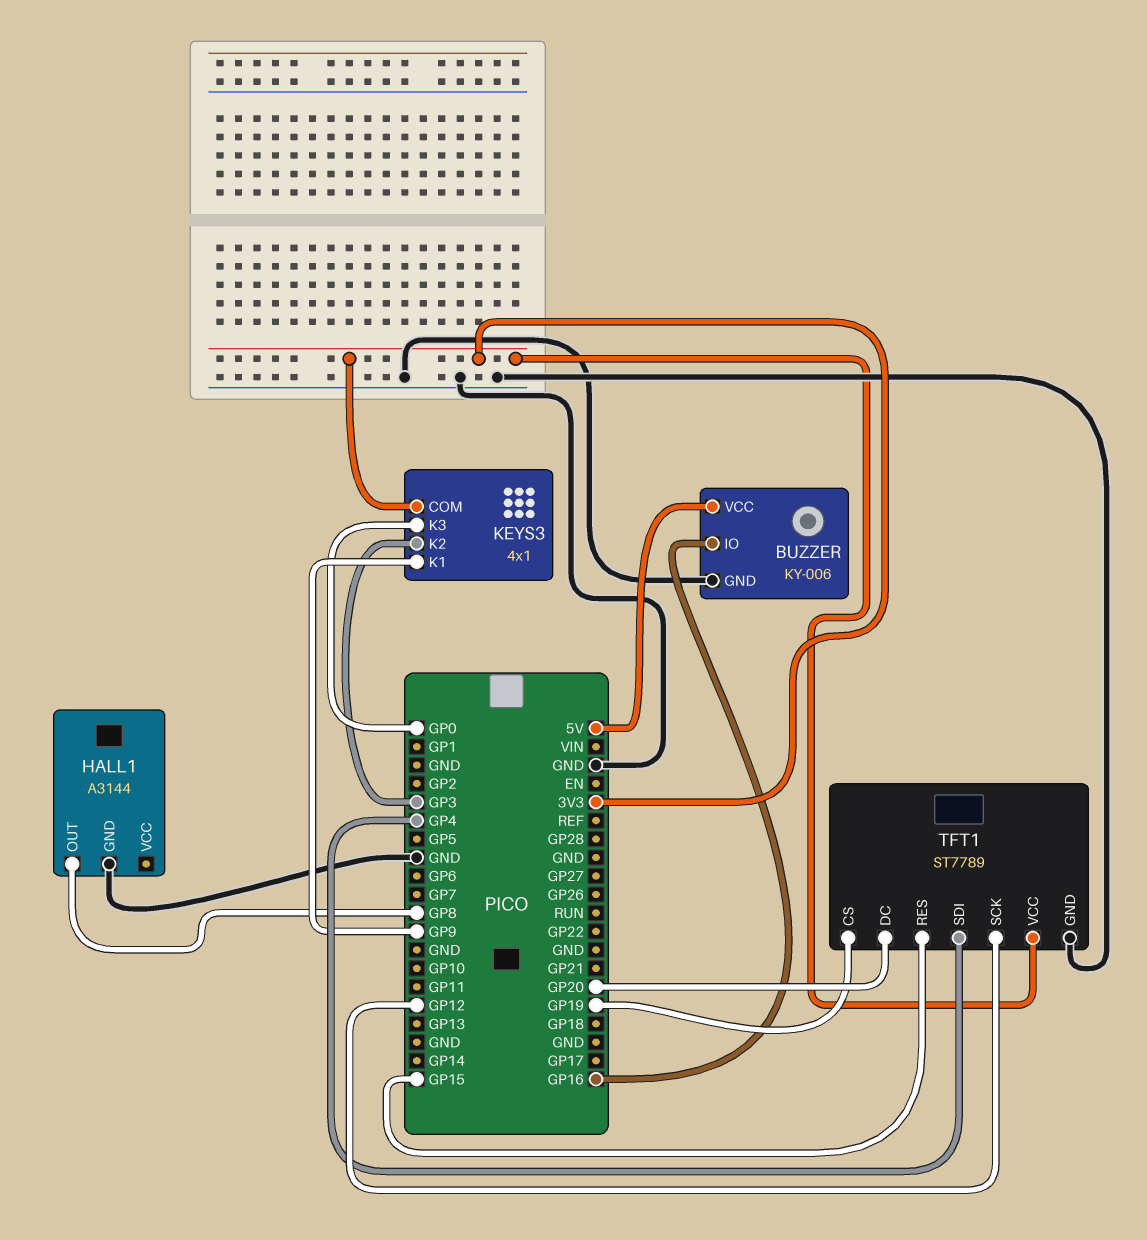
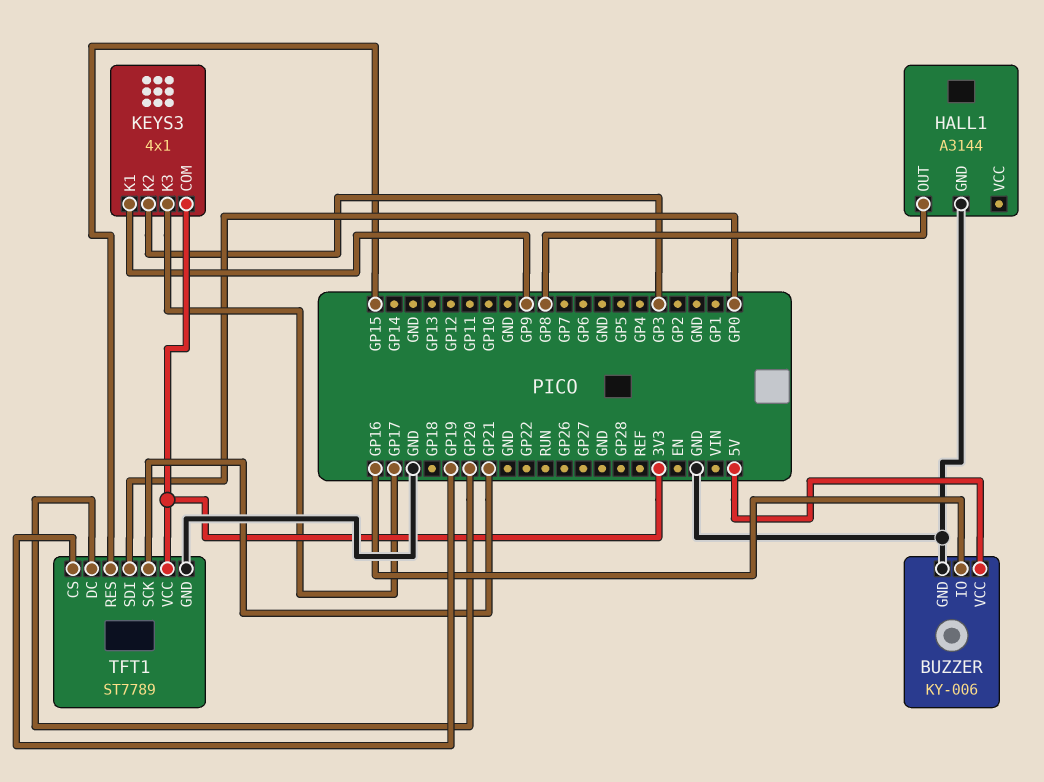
KEYS3 pin K3: GP0 -> GP17
TFT1 pin SCK: GP12 -> GP21
TFT1 pin SDI: GP4 -> GP0

